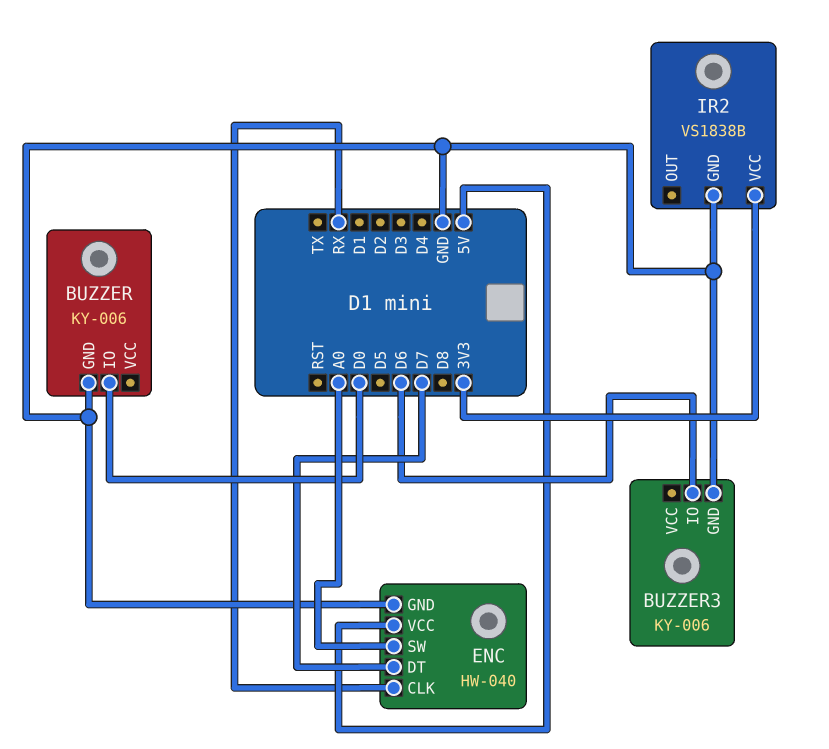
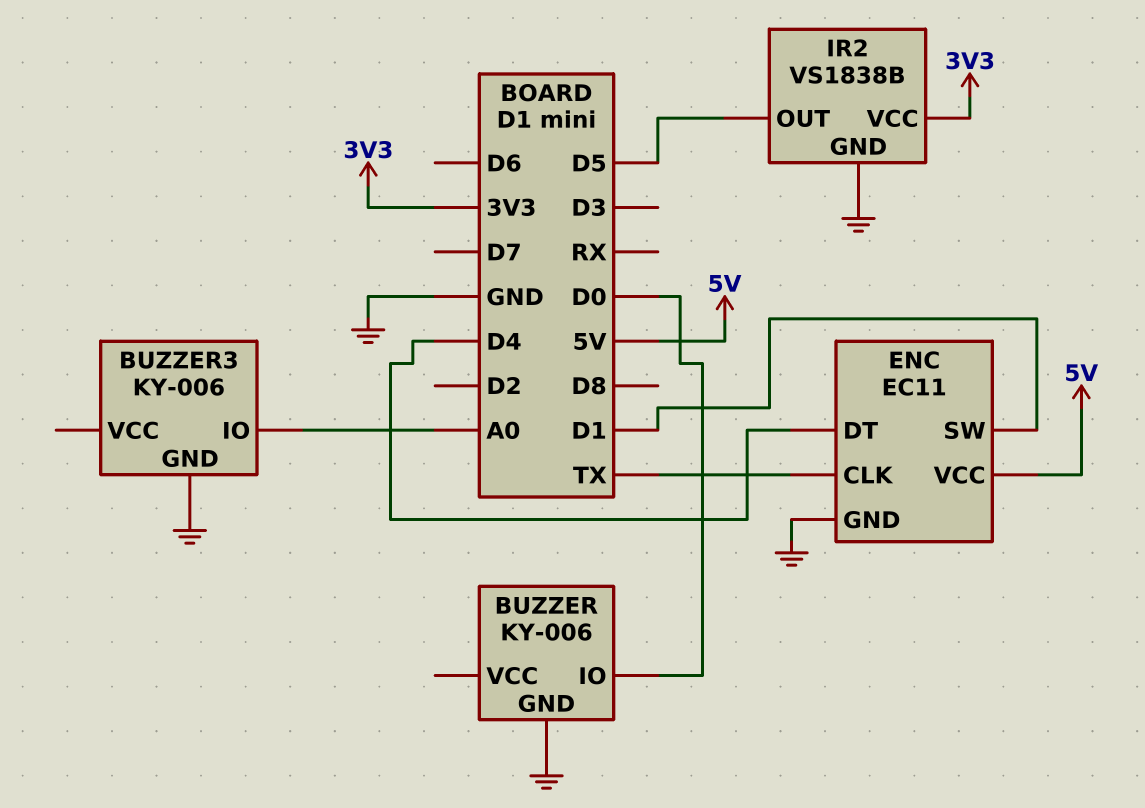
BUZZER3 pin IO: D6 -> A0
ENC: HW-040 -> EC11
ENC pin CLK: RX -> TX
ENC pin DT: D7 -> D4
ENC pin SW: A0 -> D1
IR2 pin OUT: none -> D5

